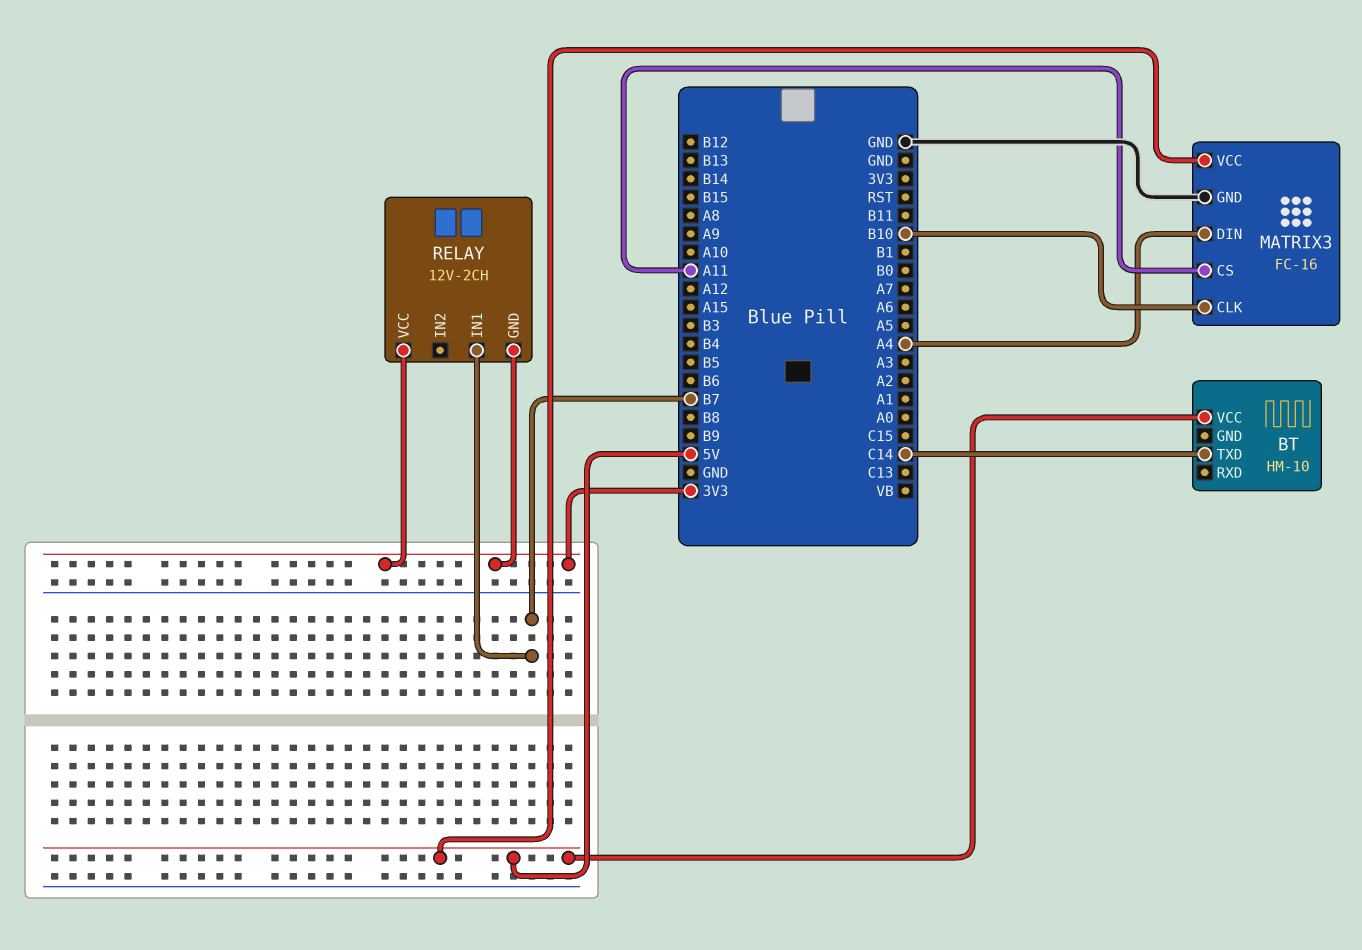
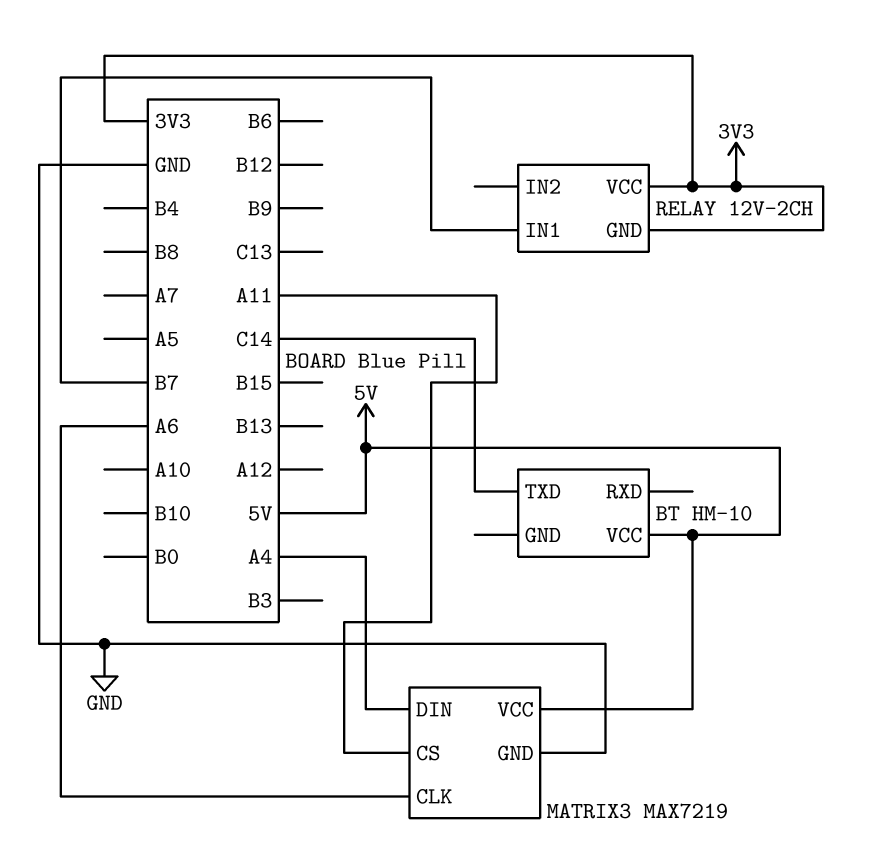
MATRIX3: FC-16 -> MAX7219
MATRIX3 pin CLK: B10 -> A6

